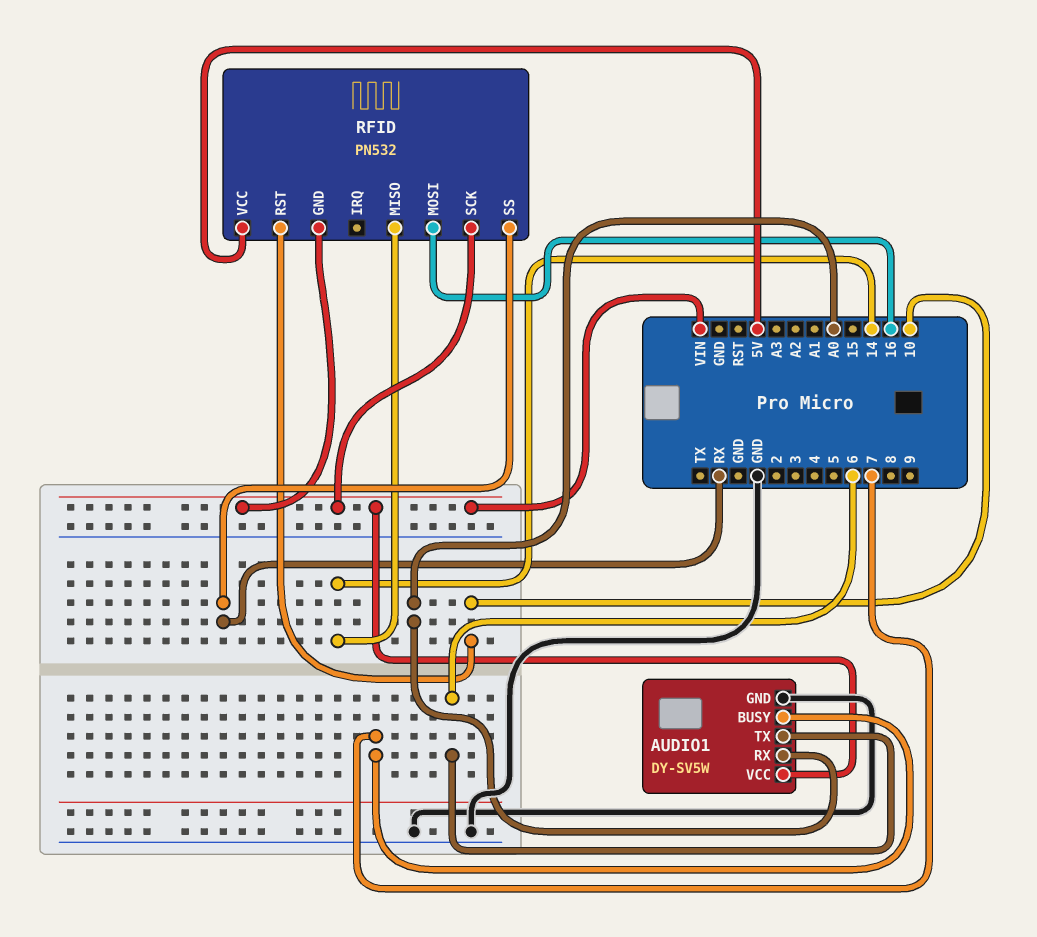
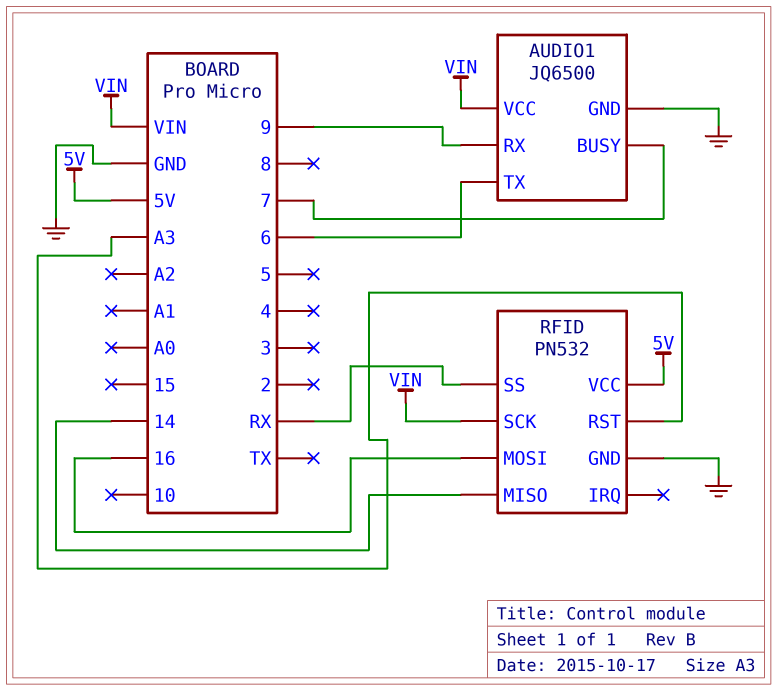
AUDIO1: DY-SV5W -> JQ6500
AUDIO1 pin RX: A0 -> 9
RFID pin GND: VIN -> GND
RFID pin RST: 10 -> A3

